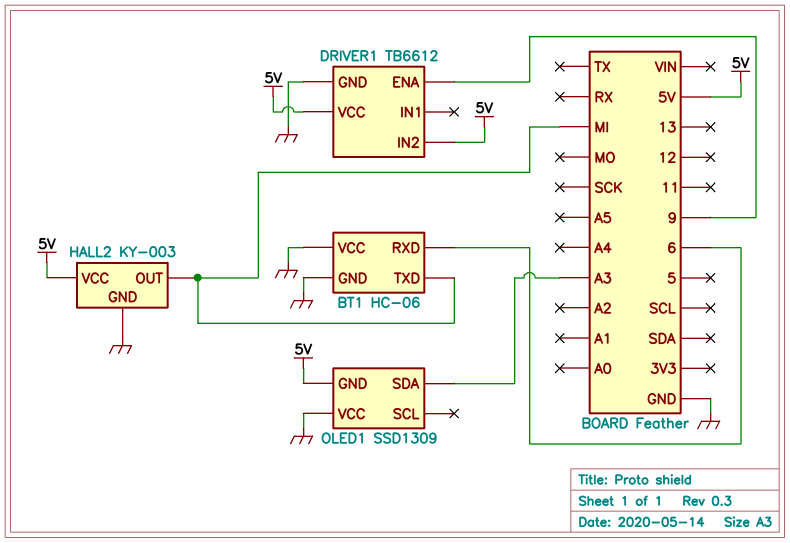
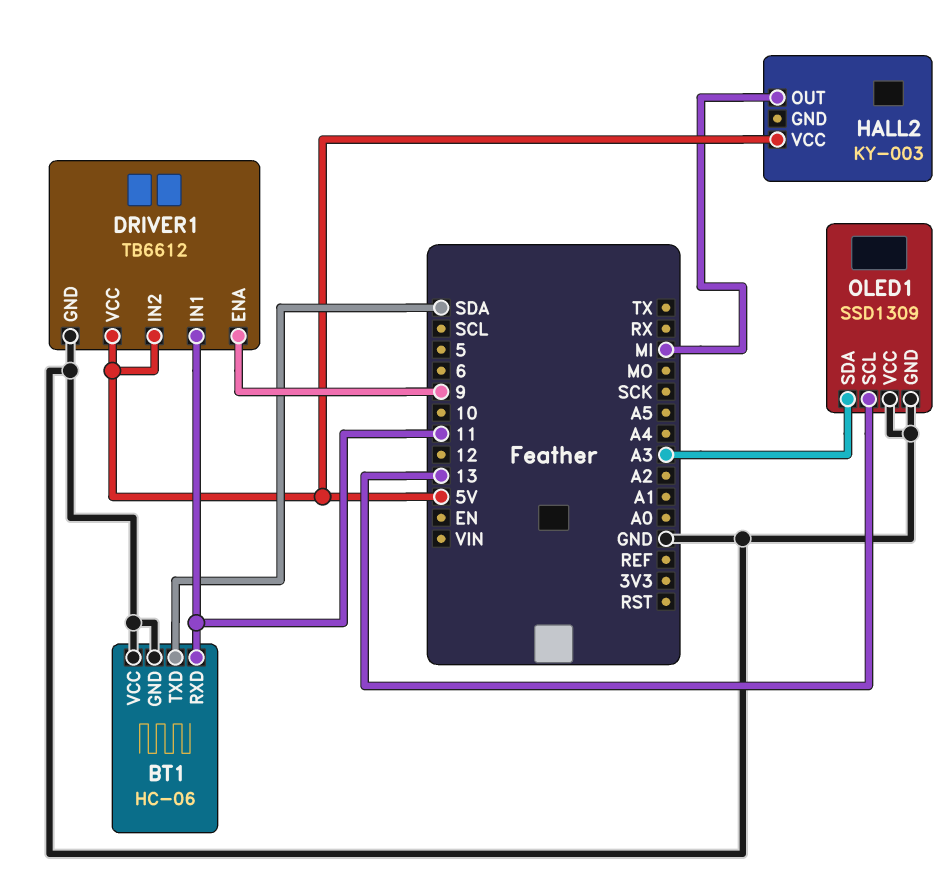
BT1 pin RXD: 6 -> 11
BT1 pin TXD: MI -> SDA
DRIVER1 pin IN1: none -> 11
HALL2 pin GND: GND -> none
OLED1 pin GND: 5V -> GND
OLED1 pin SCL: none -> 13

